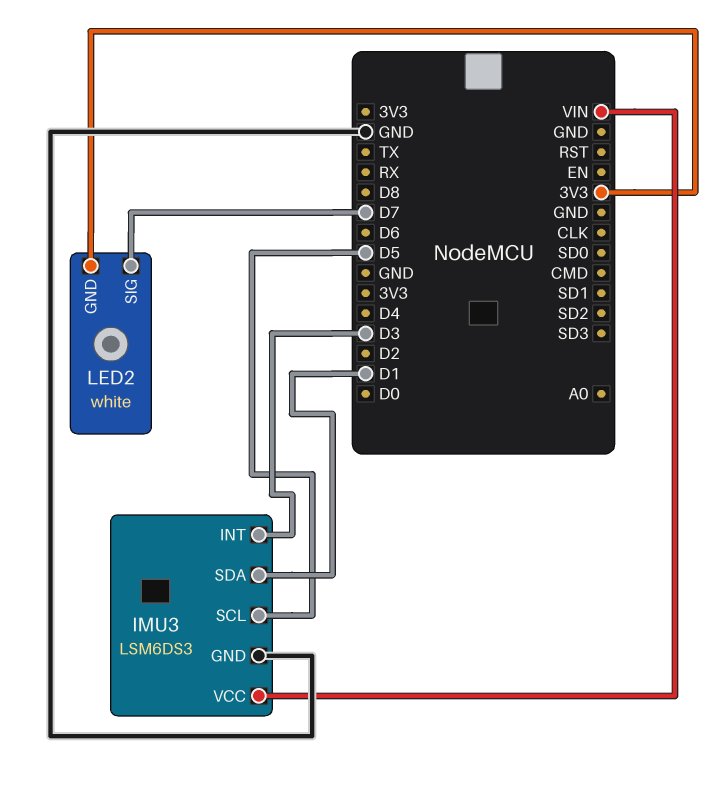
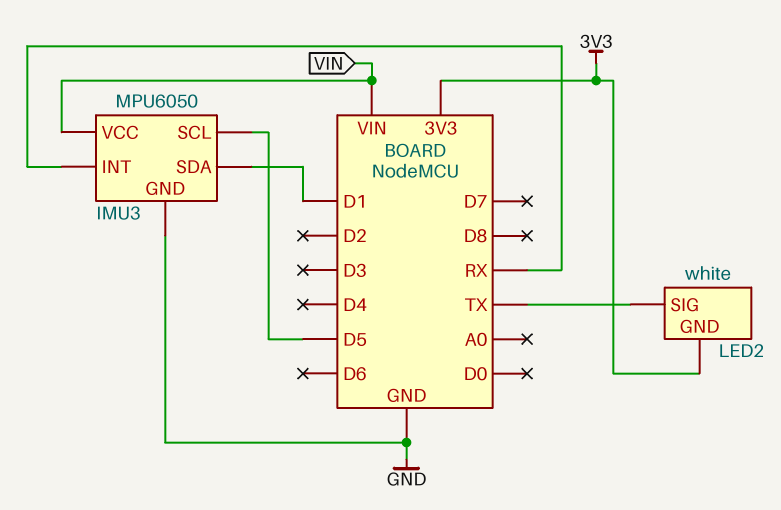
IMU3: LSM6DS3 -> MPU6050
IMU3 pin INT: D3 -> RX
LED2 pin SIG: D7 -> TX

